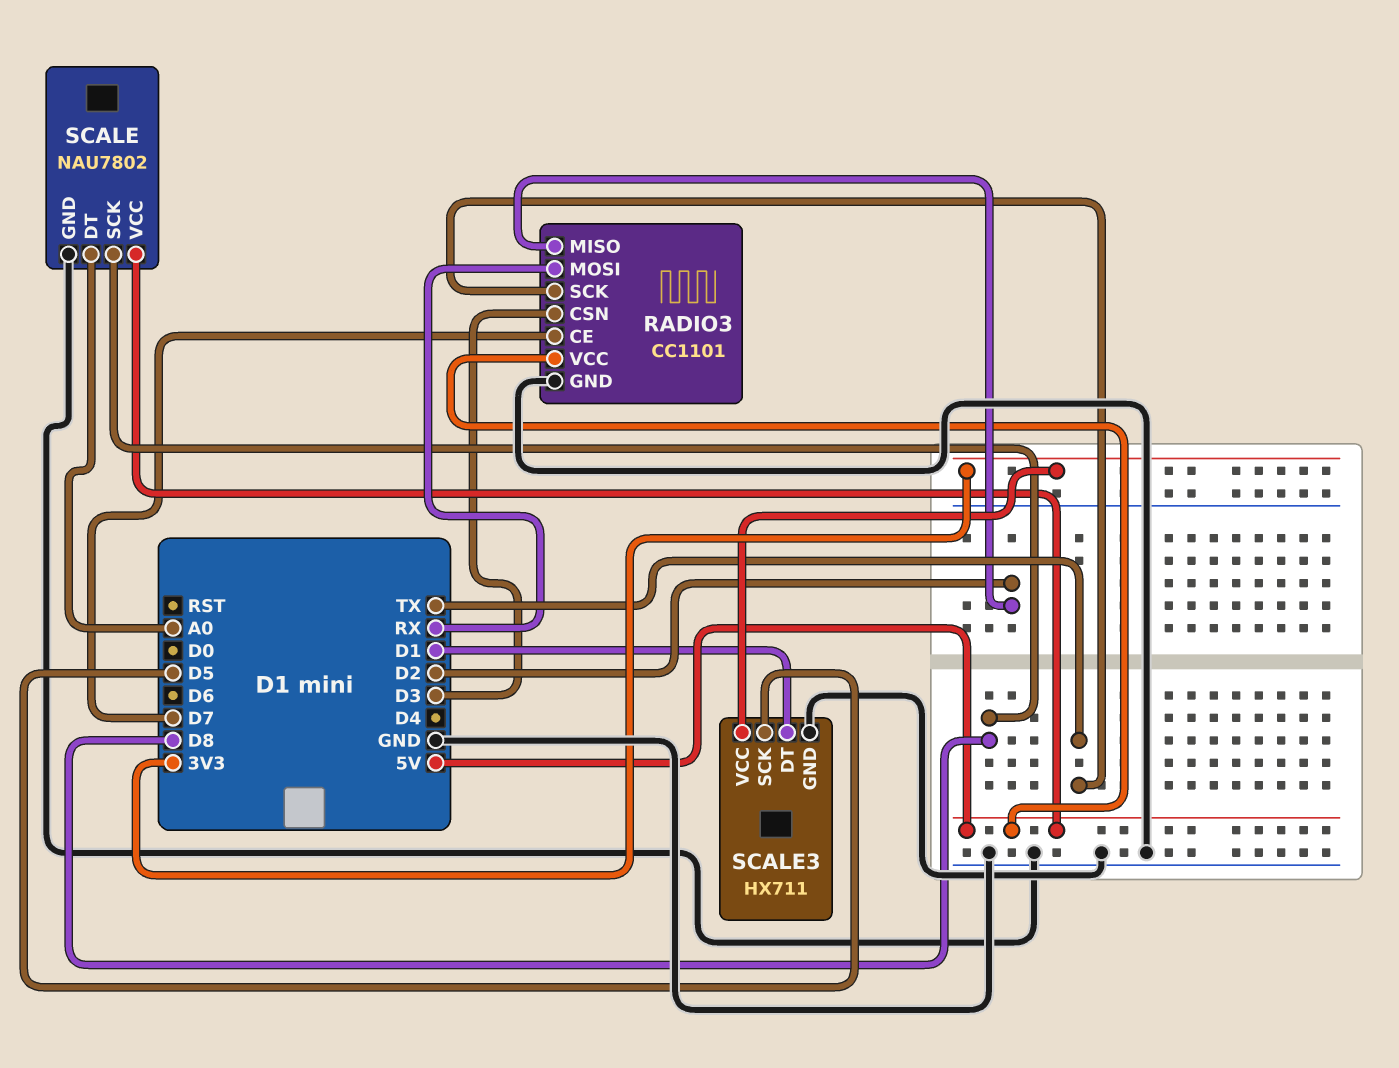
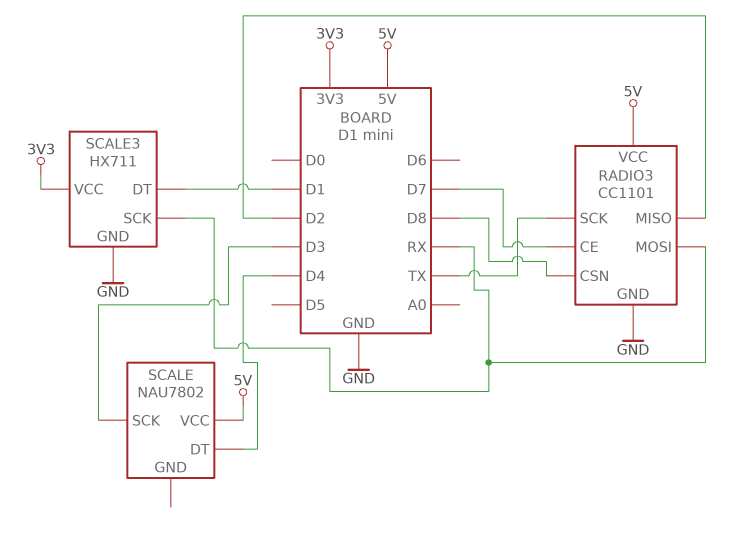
RADIO3 pin CSN: D3 -> D8
SCALE pin DT: A0 -> D4
SCALE pin GND: GND -> none
SCALE pin SCK: D8 -> D3
SCALE3 pin SCK: D5 -> RX

